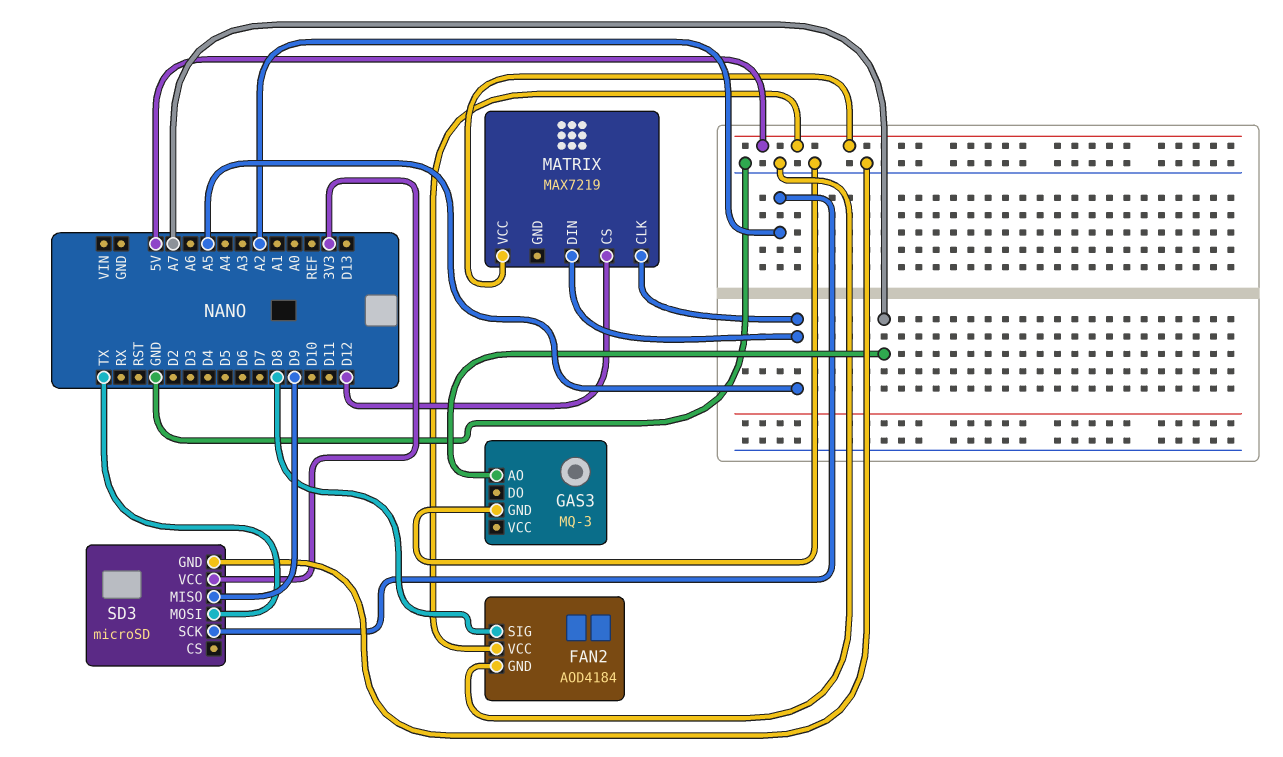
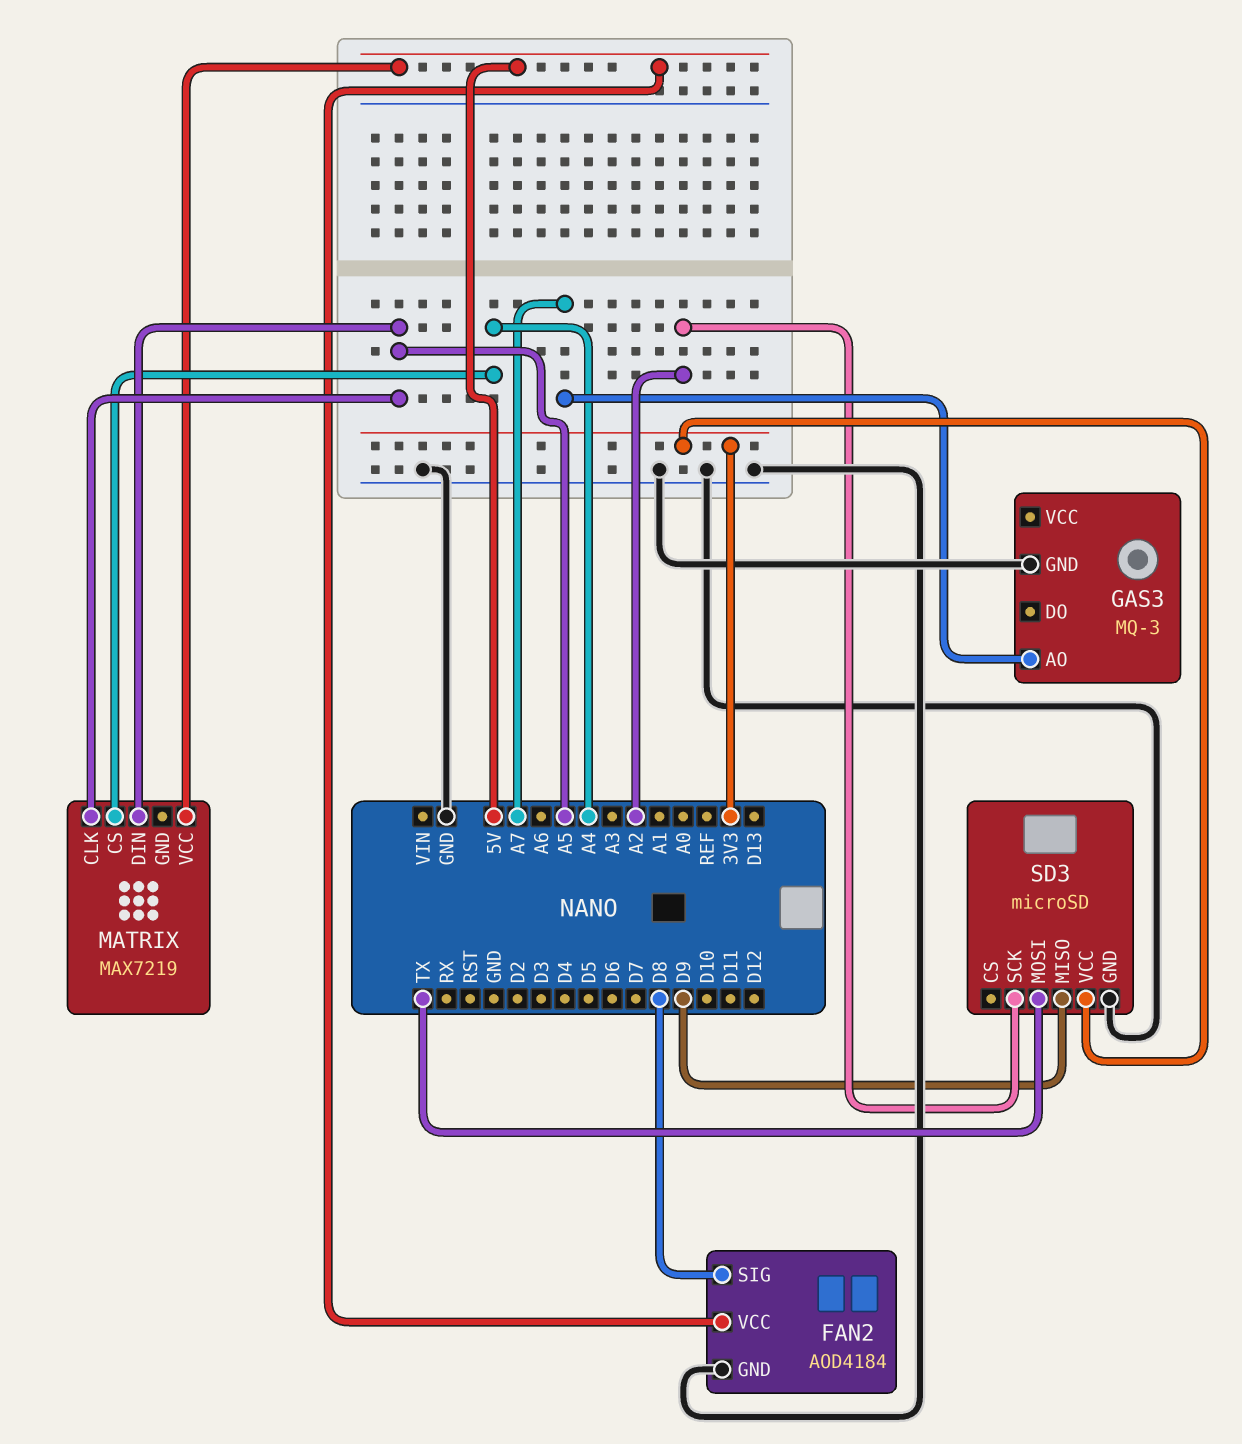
MATRIX pin CS: D12 -> A4

